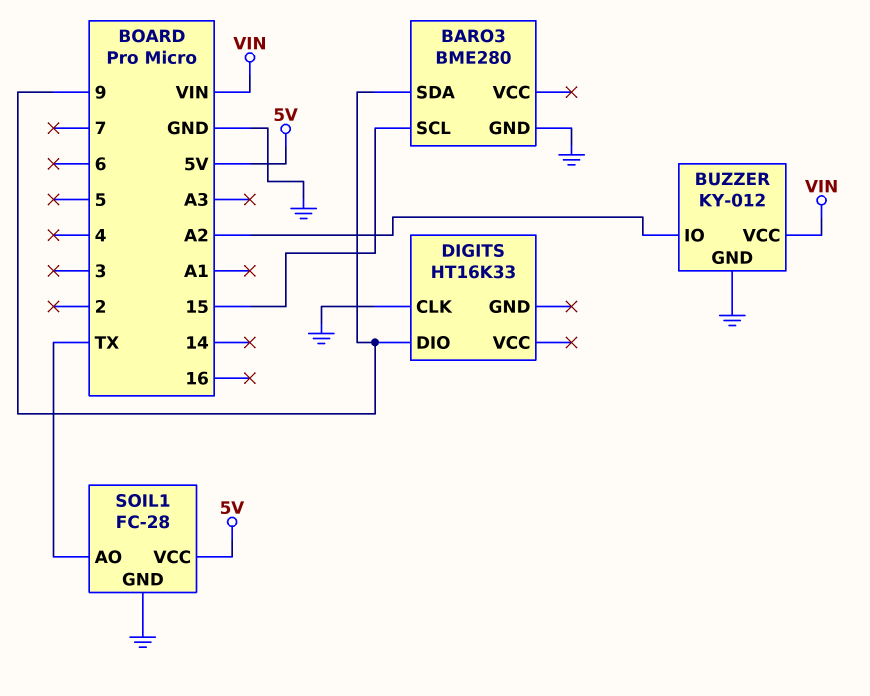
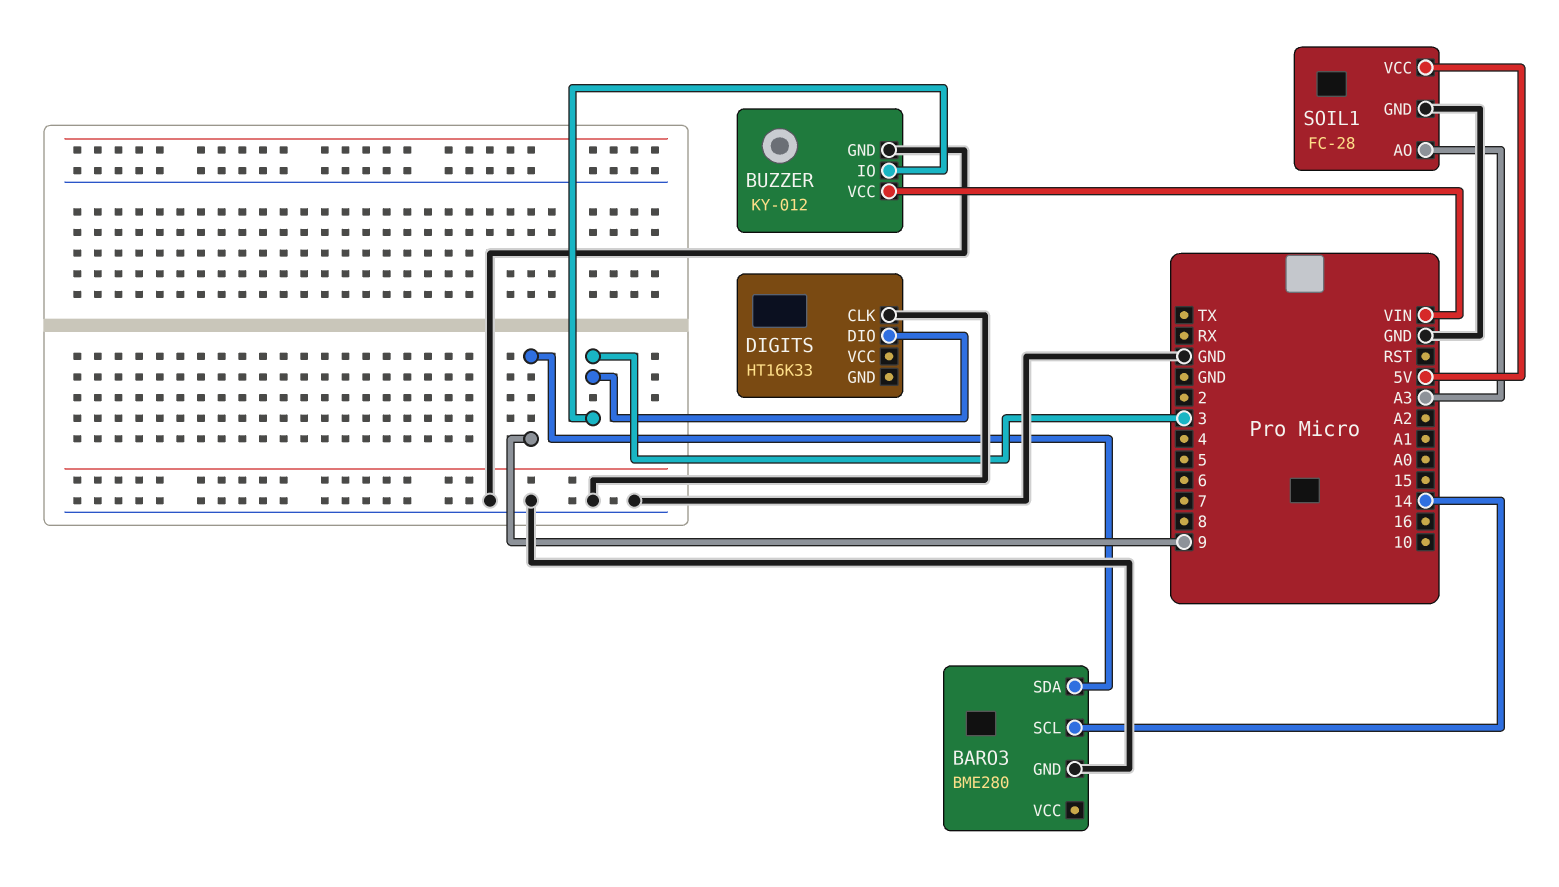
BARO3 pin SCL: 15 -> 14
BUZZER pin IO: A2 -> 3
DIGITS pin DIO: 9 -> 3
SOIL1 pin AO: TX -> A3

